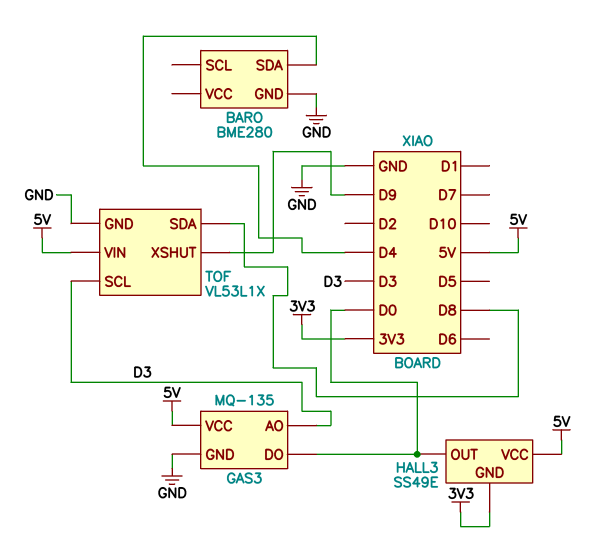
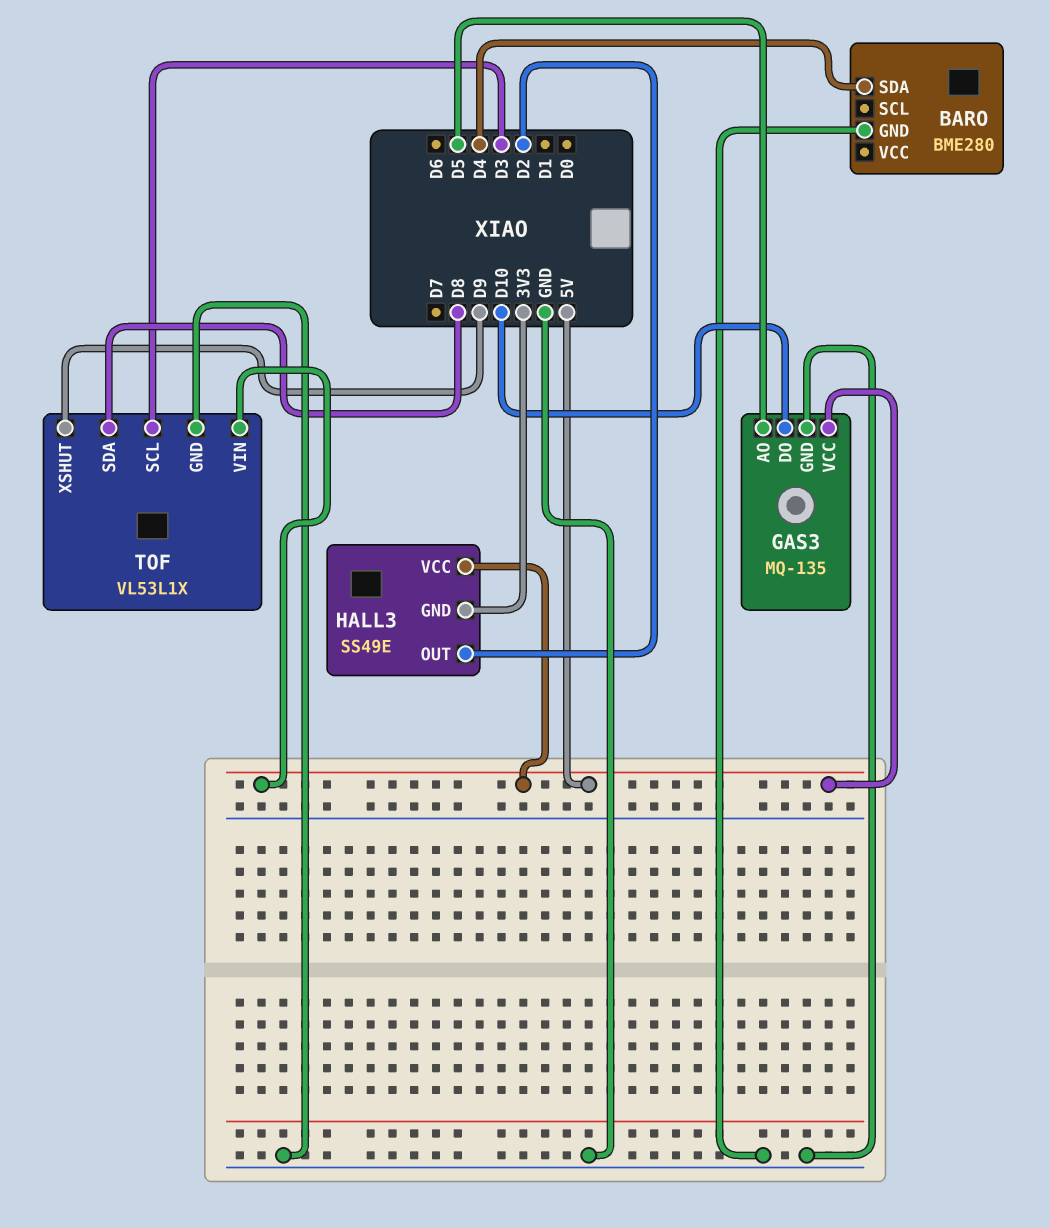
GAS3 pin AO: D3 -> D5
GAS3 pin DO: D0 -> D10
HALL3 pin OUT: D0 -> D2

